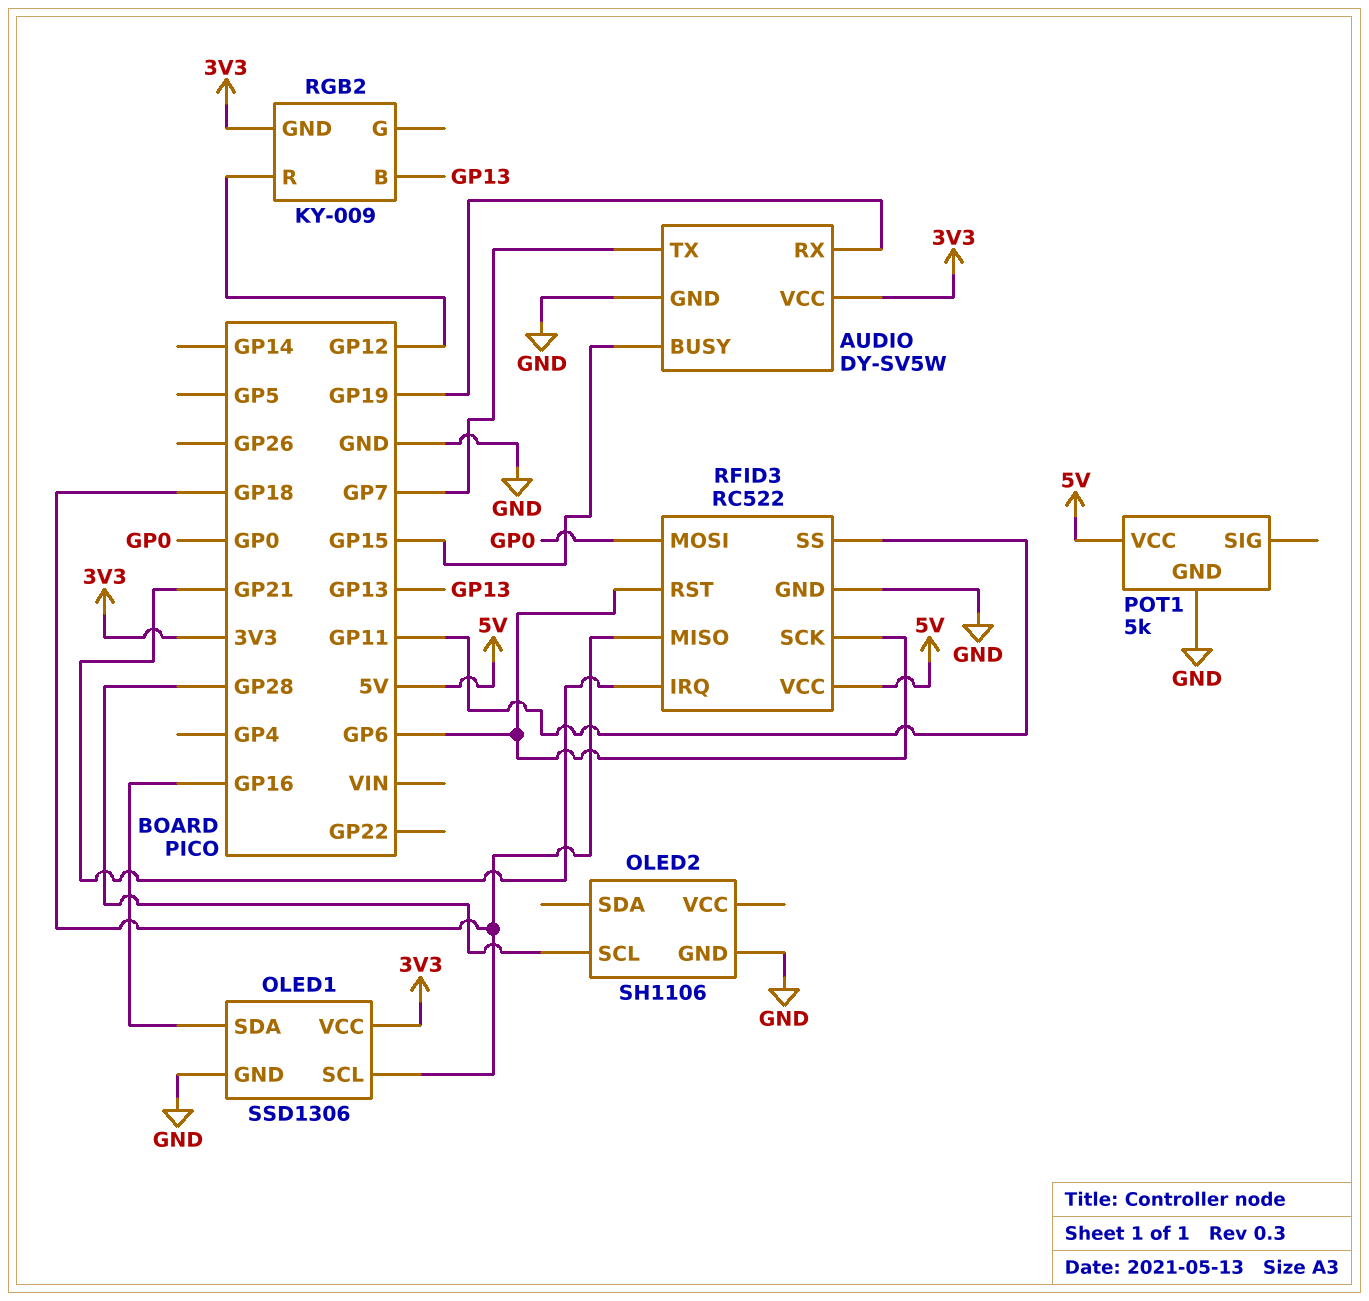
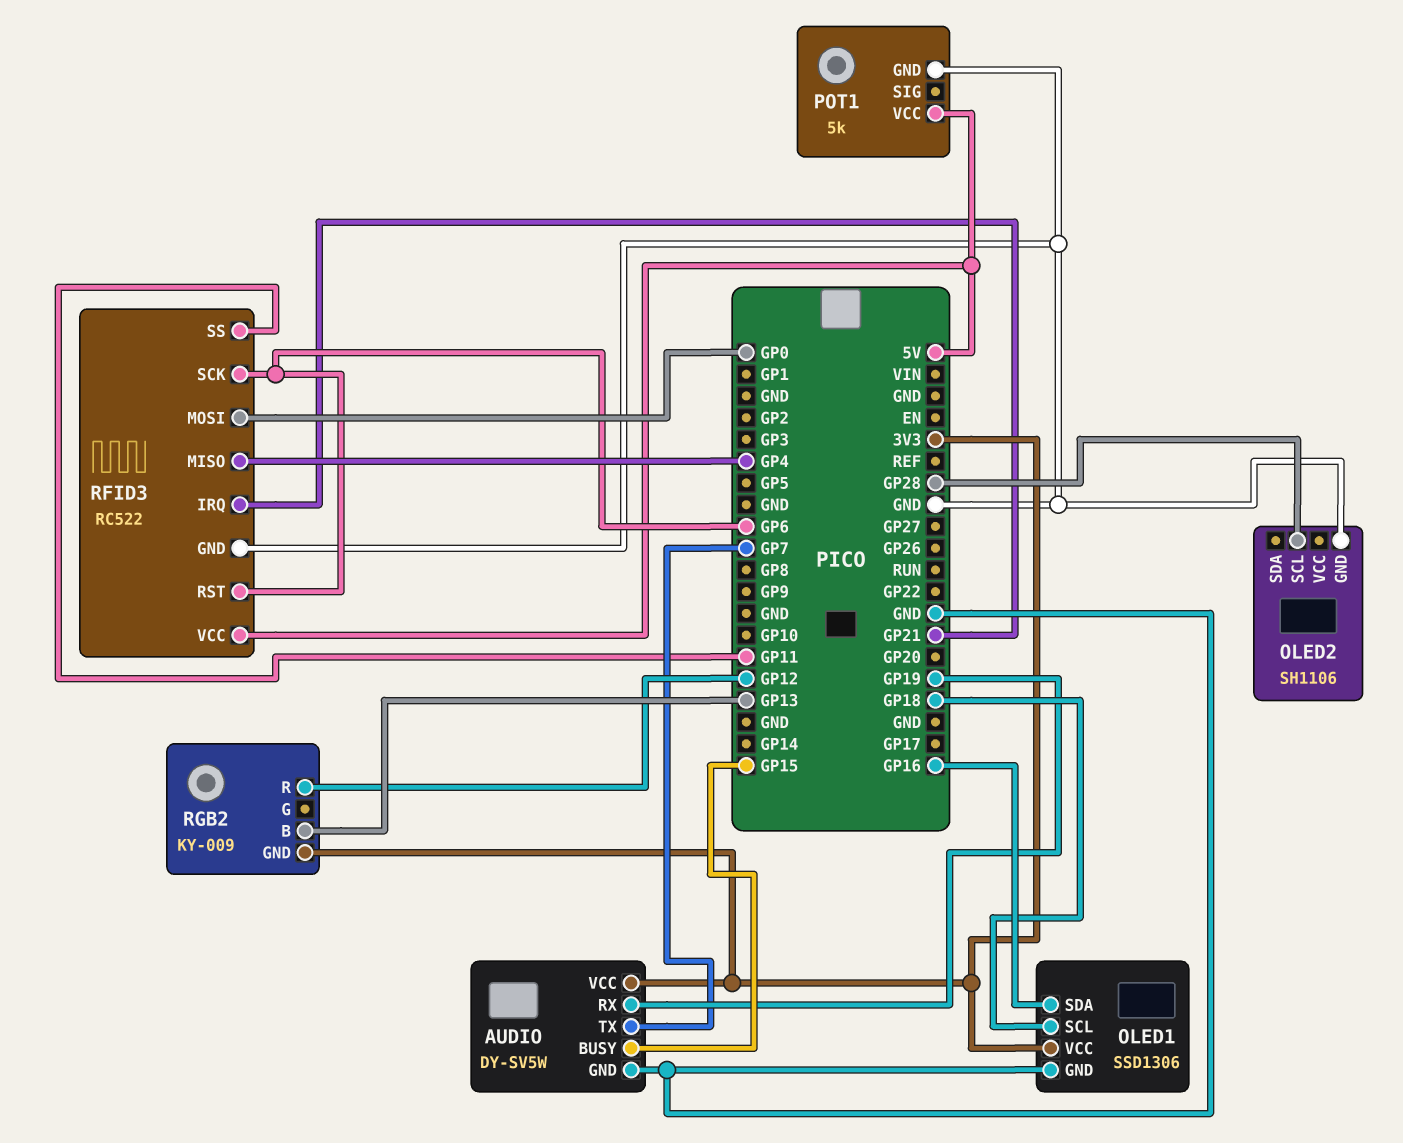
RFID3 pin MISO: GP18 -> GP4

